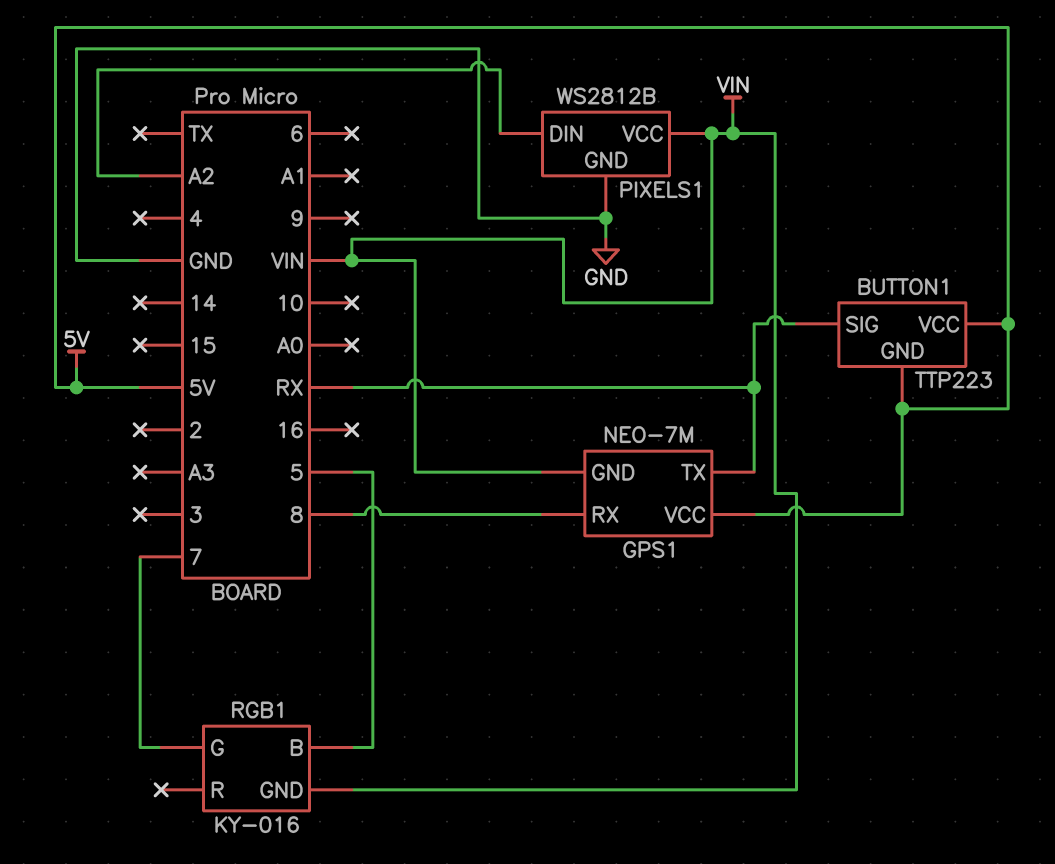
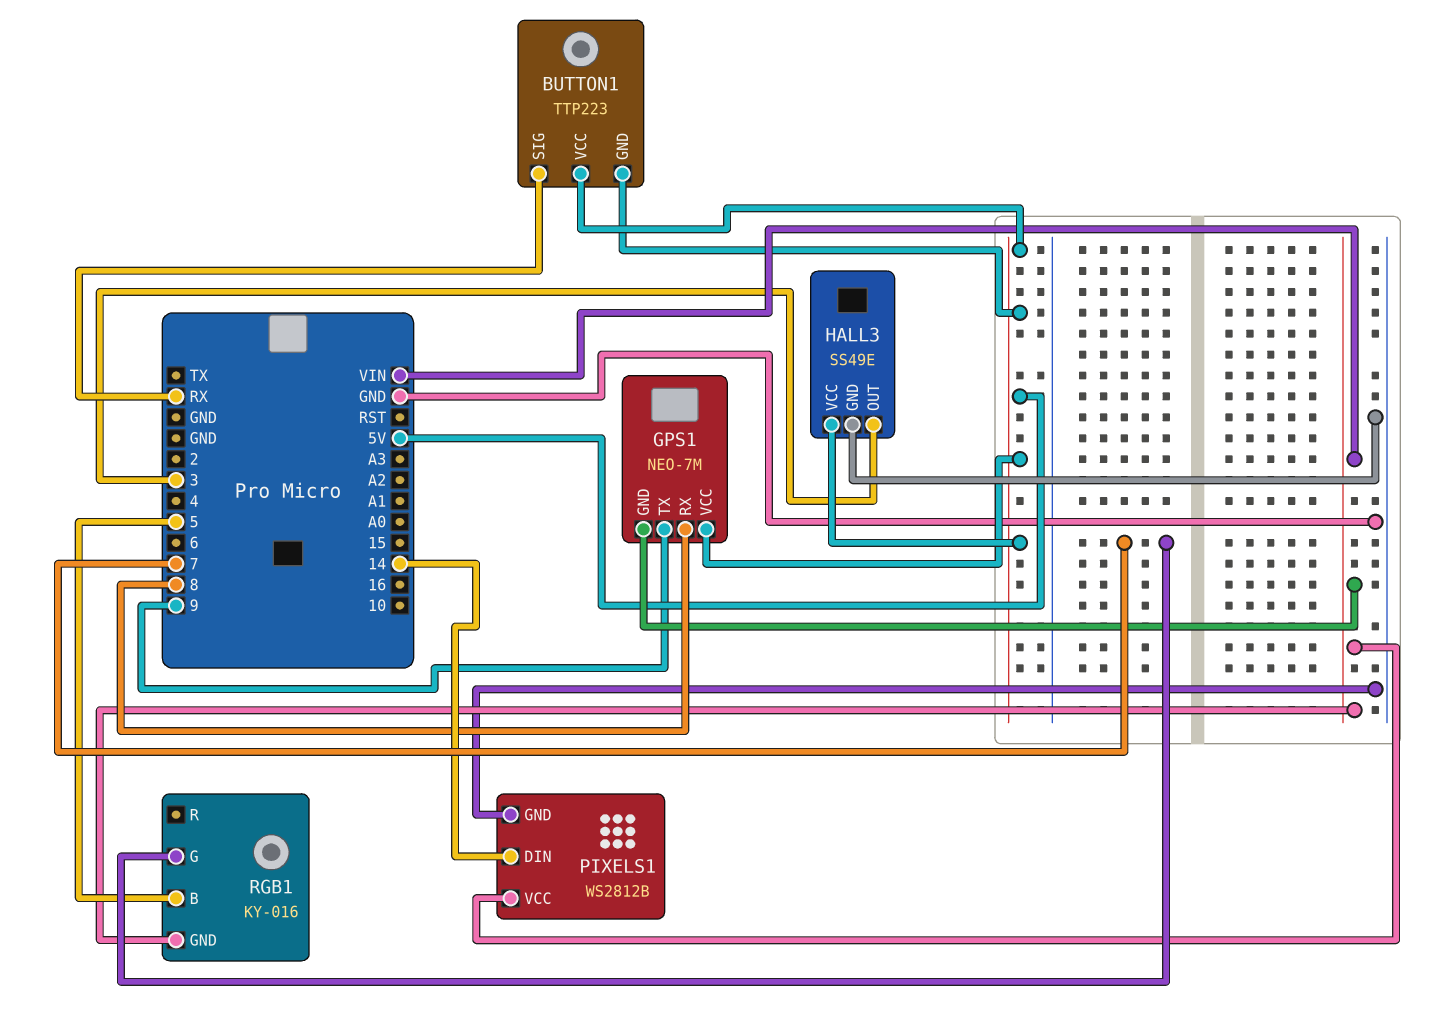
GPS1 pin TX: RX -> 9
HALL3: none -> SS49E
HALL3 pin GND: none -> GND
HALL3 pin OUT: none -> 3
HALL3 pin VCC: none -> 5V
PIXELS1 pin DIN: A2 -> 14

